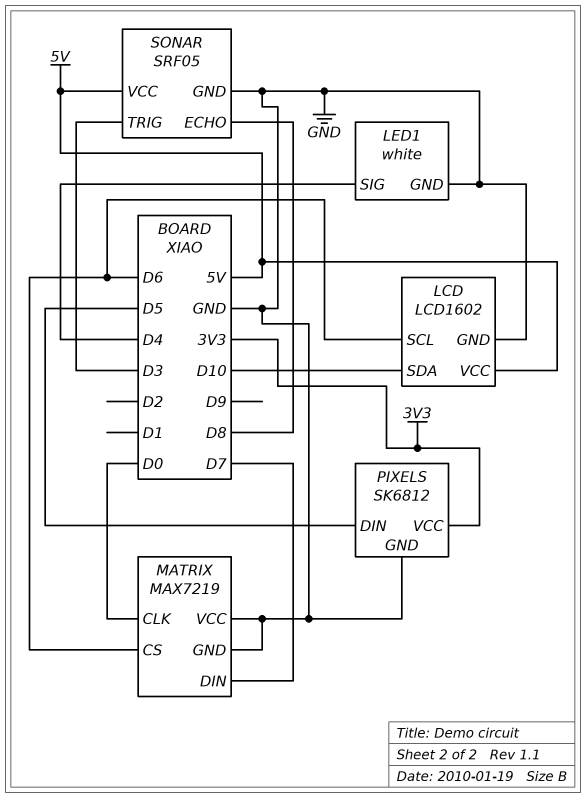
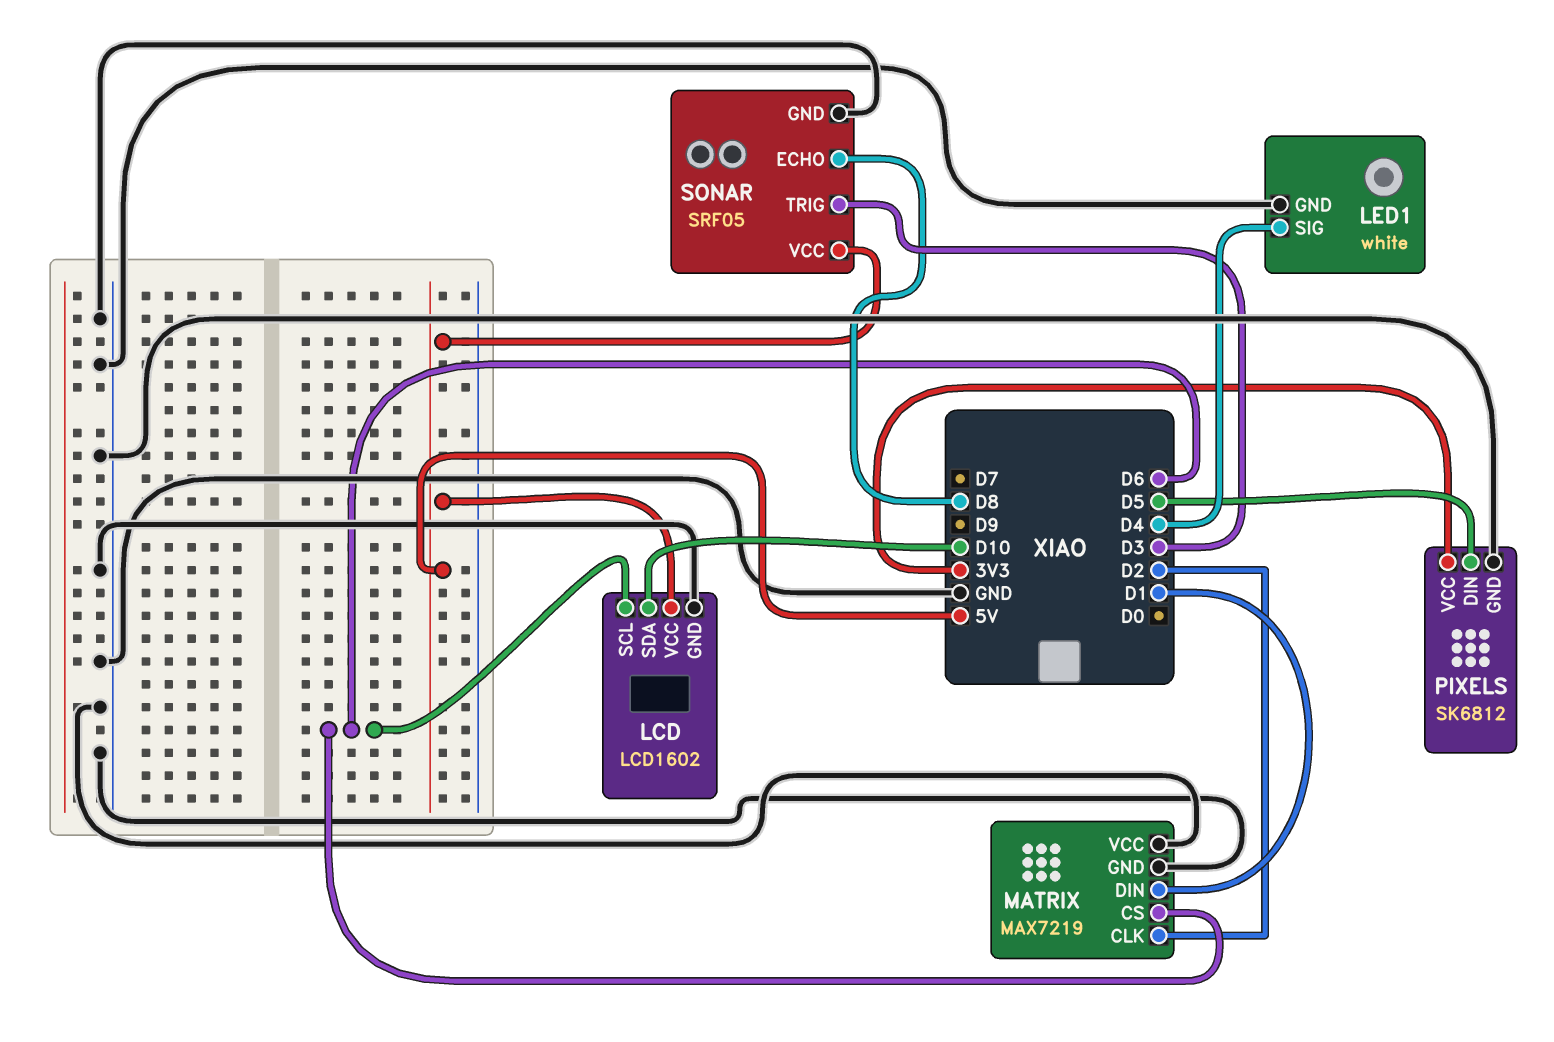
MATRIX pin CLK: D0 -> D2
MATRIX pin DIN: D7 -> D1

